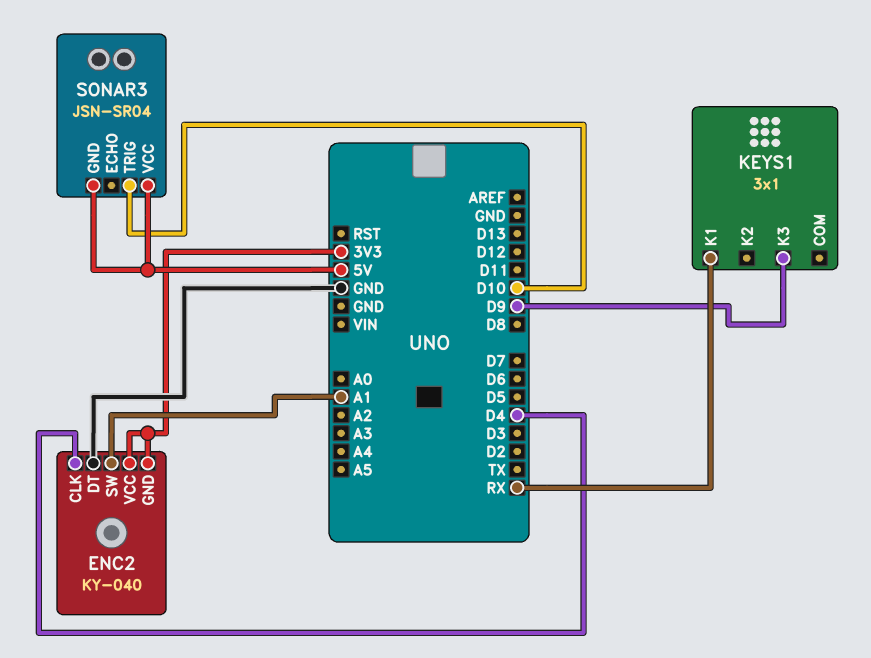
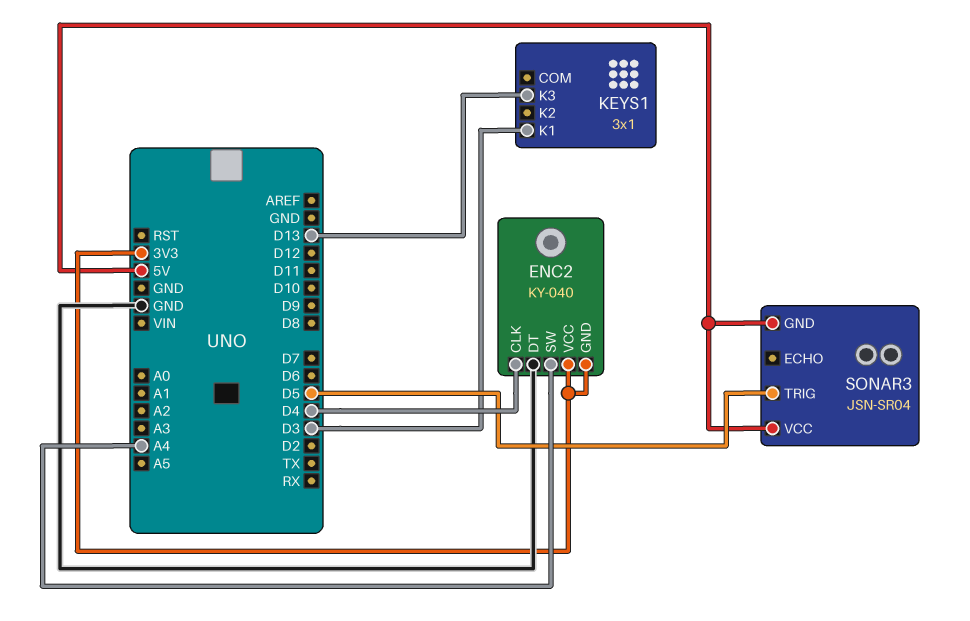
ENC2 pin SW: A1 -> A4
KEYS1 pin K1: RX -> D3
KEYS1 pin K3: D9 -> D13
SONAR3 pin TRIG: D10 -> D5

